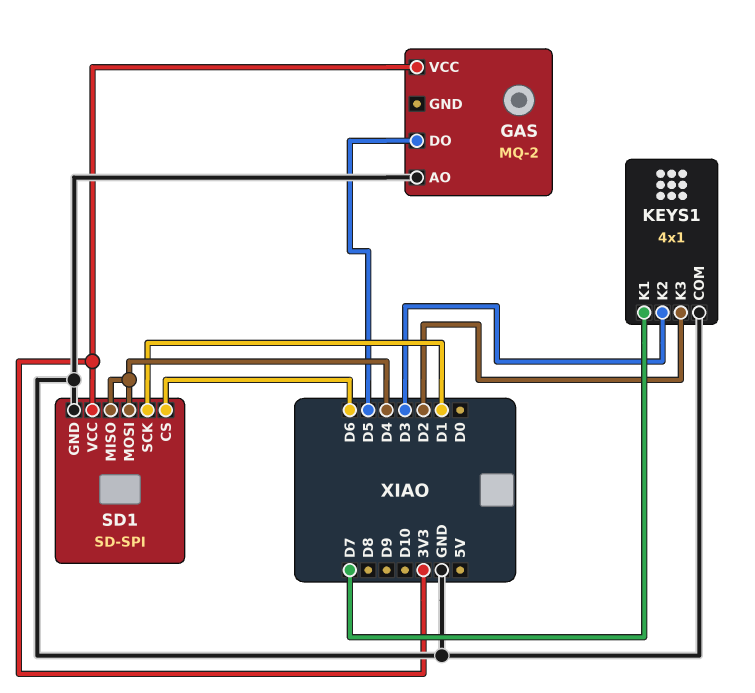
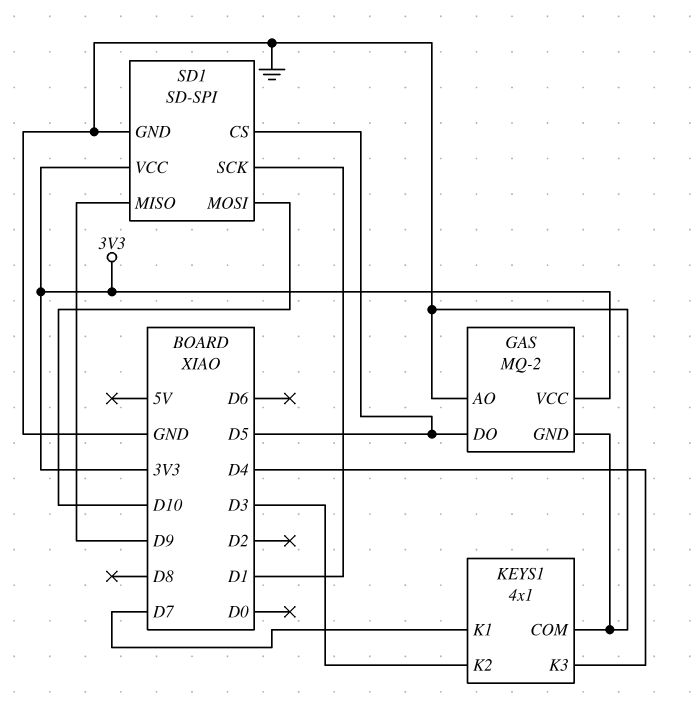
GAS pin GND: none -> GND
KEYS1 pin K3: D2 -> D4
SD1 pin CS: D6 -> D5
SD1 pin MISO: D4 -> D9
SD1 pin MOSI: D4 -> D10

